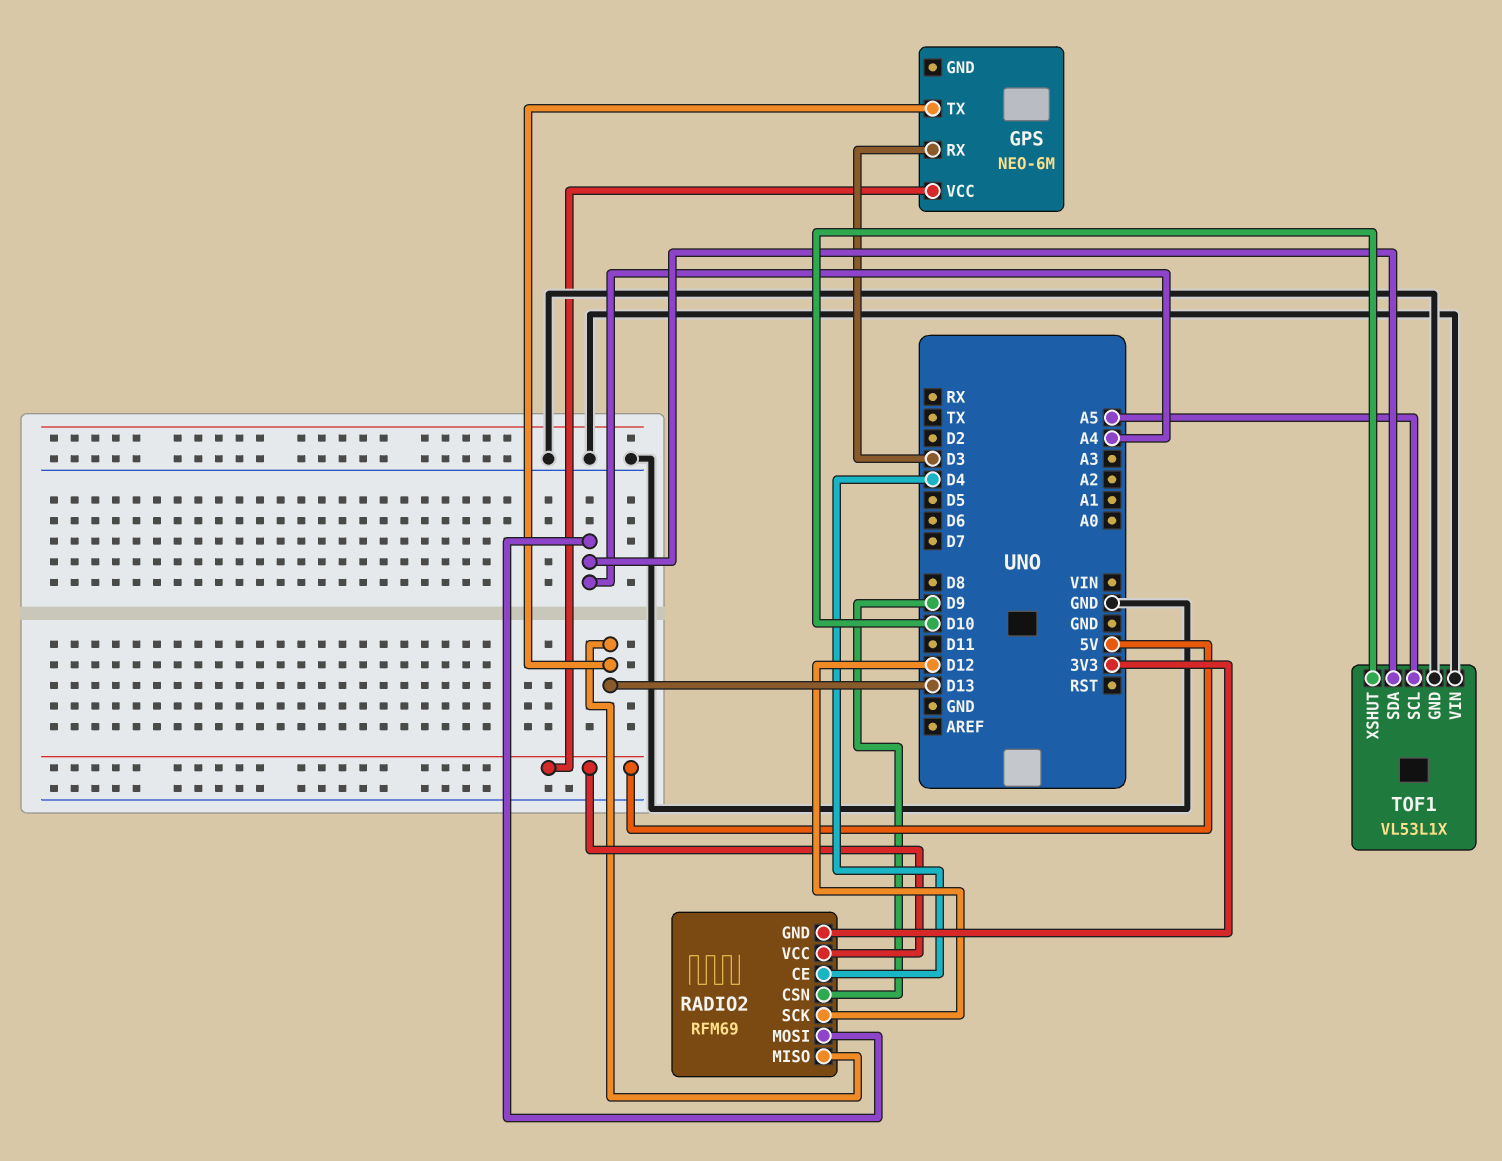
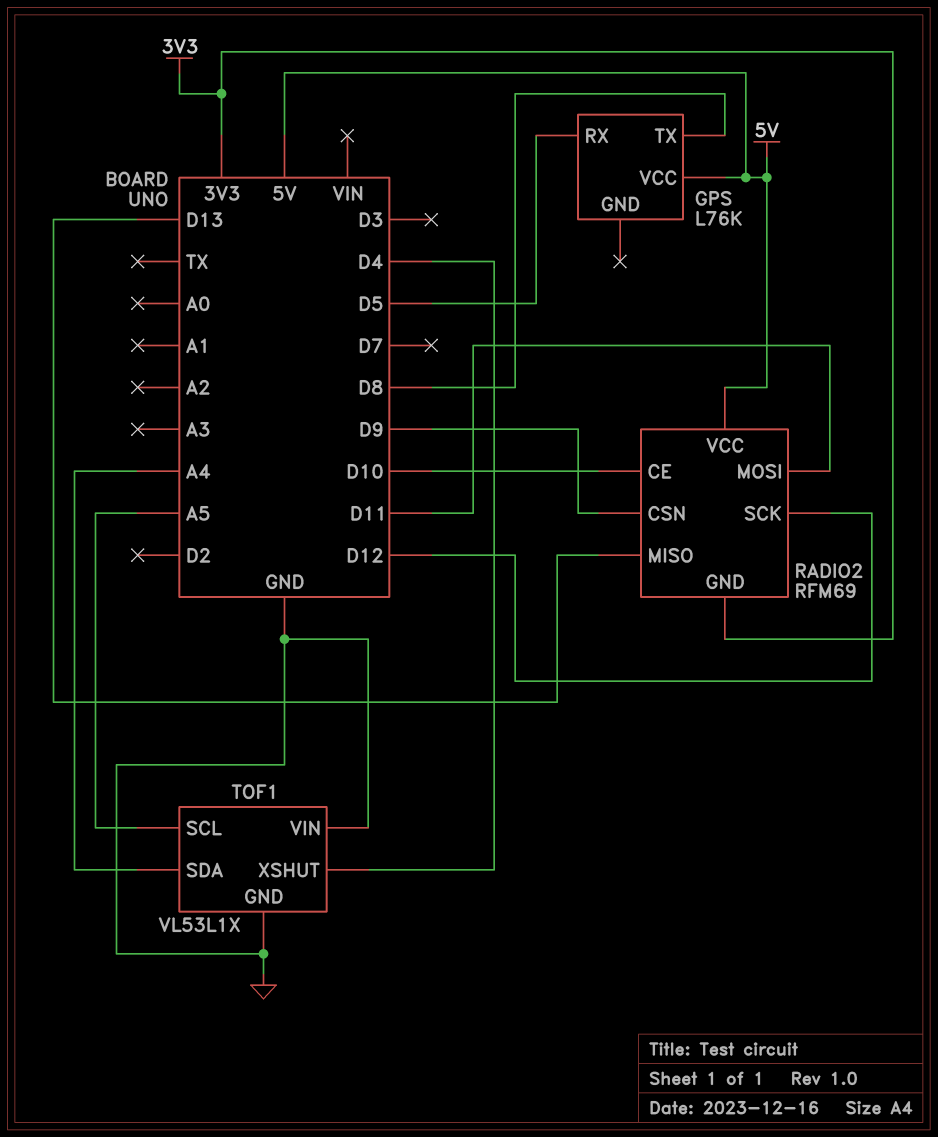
GPS: NEO-6M -> L76K
GPS pin RX: D3 -> D5
GPS pin TX: D13 -> D8
RADIO2 pin CE: D4 -> D10
RADIO2 pin MOSI: A4 -> D11
TOF1 pin XSHUT: D10 -> D4

